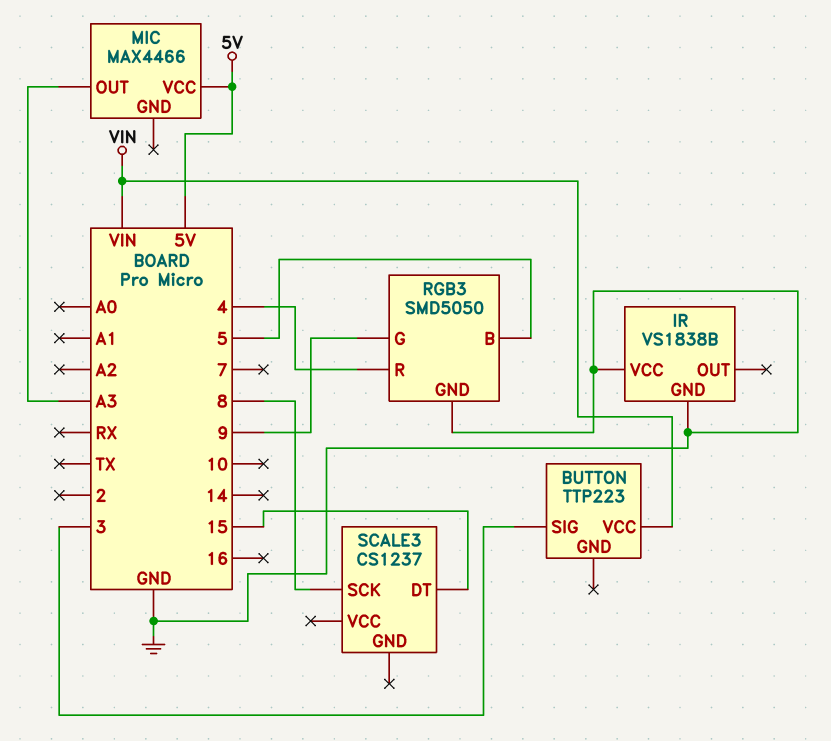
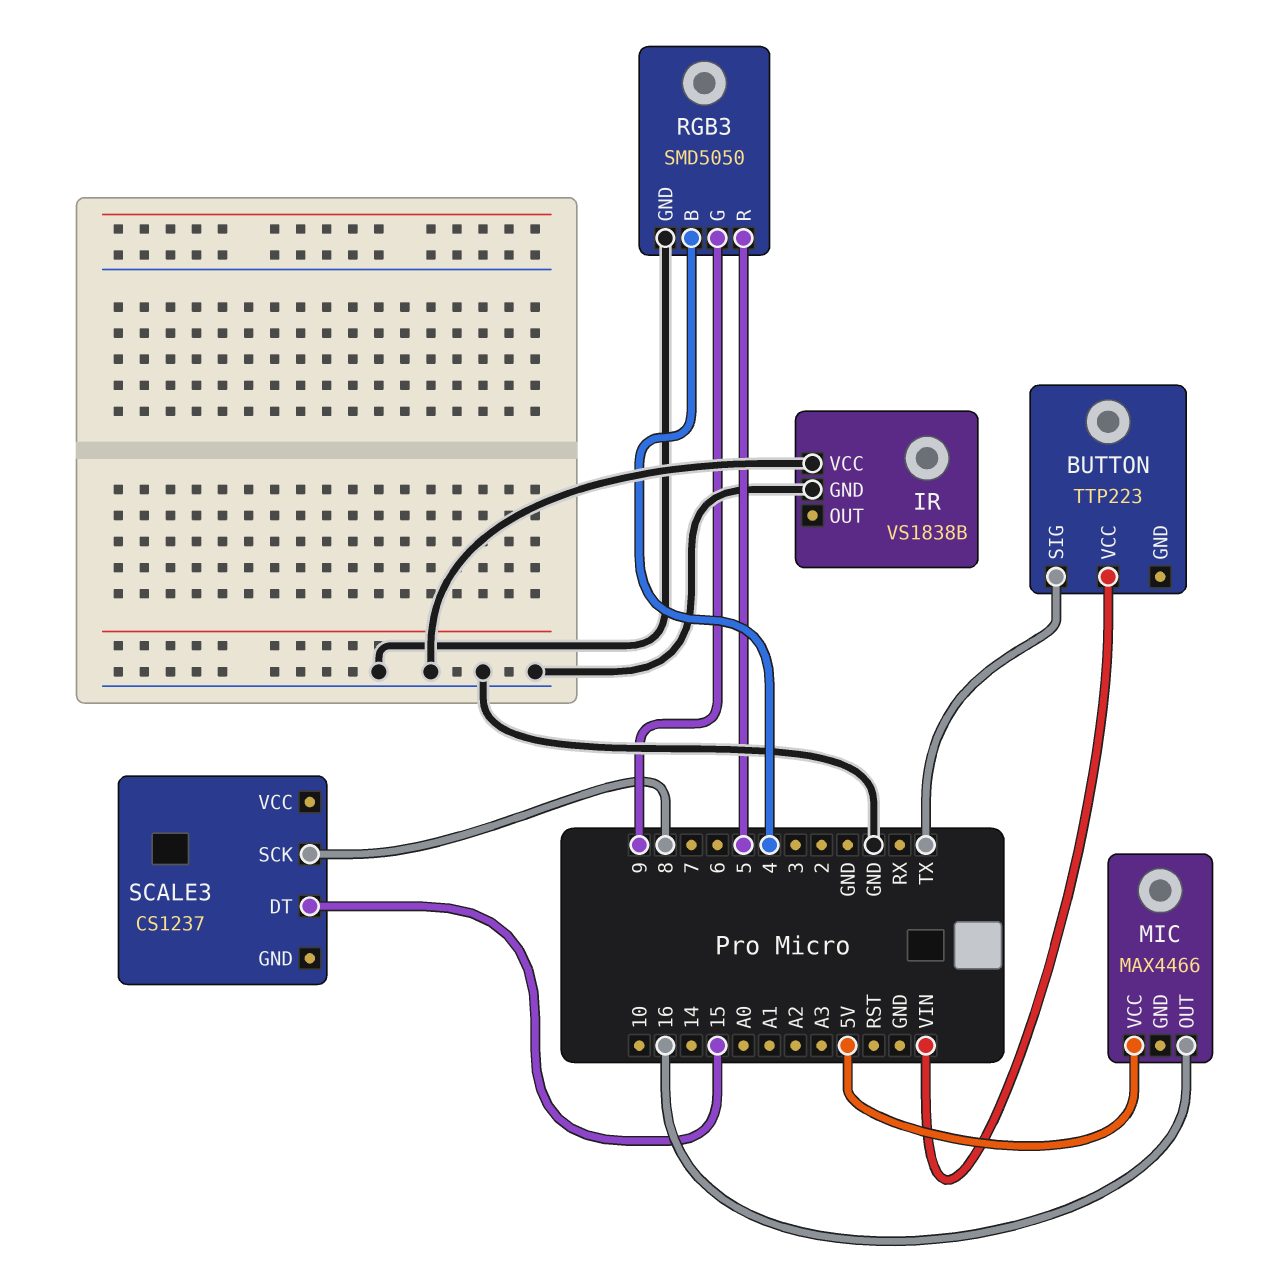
BUTTON pin SIG: 3 -> TX
MIC pin OUT: A3 -> 16
RGB3 pin B: 5 -> 4
RGB3 pin R: 4 -> 5

